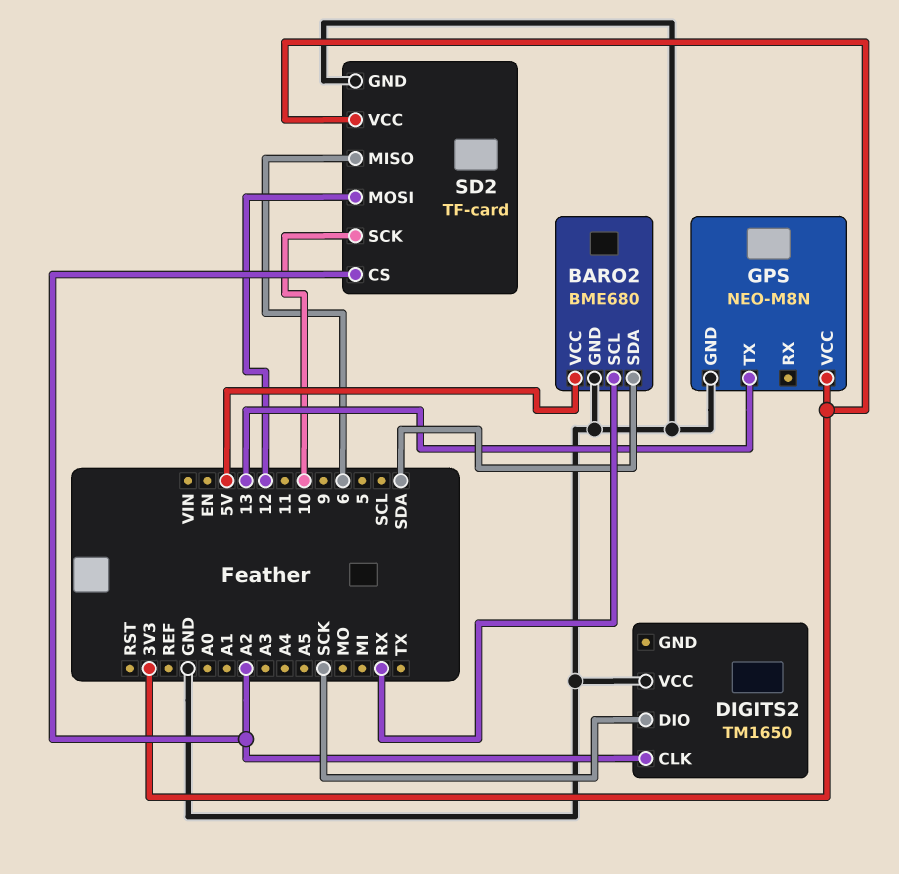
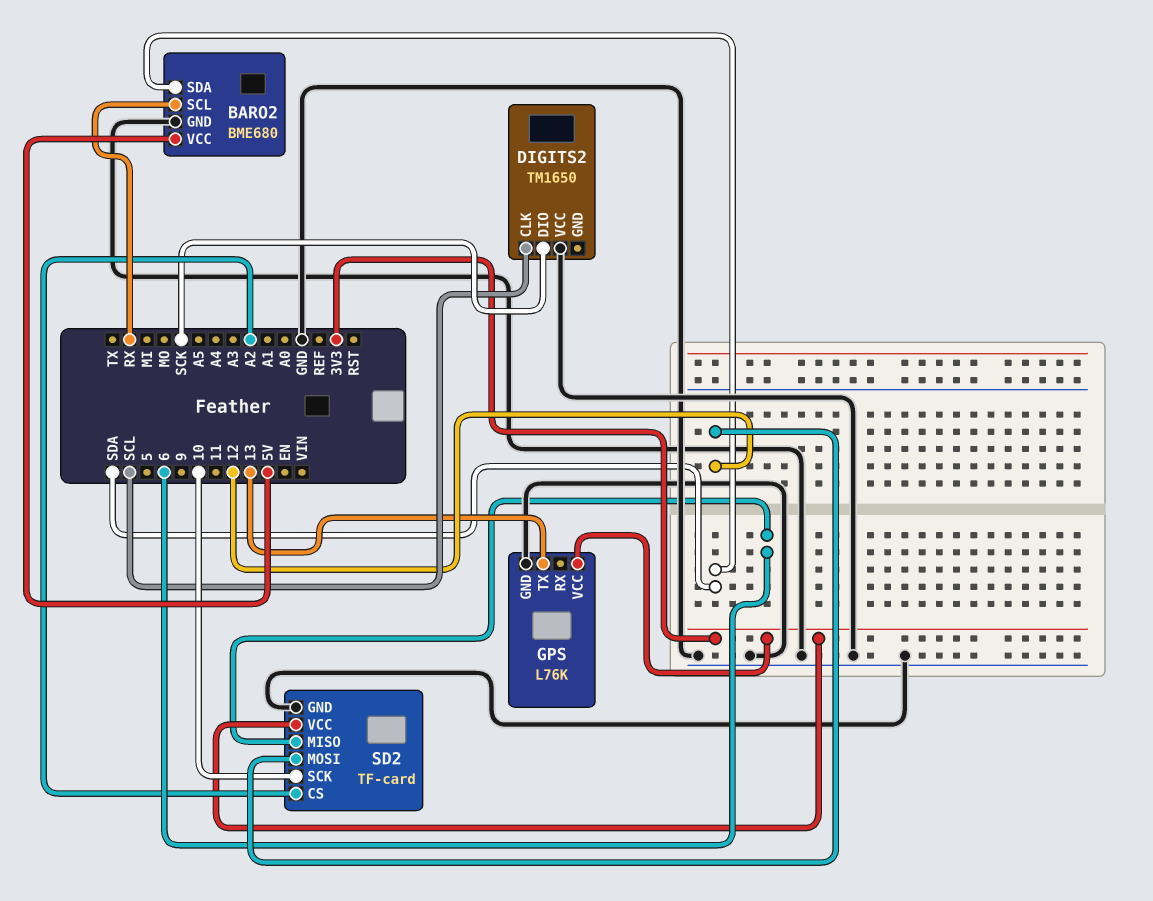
DIGITS2 pin CLK: A2 -> SCL
GPS: NEO-M8N -> L76K

